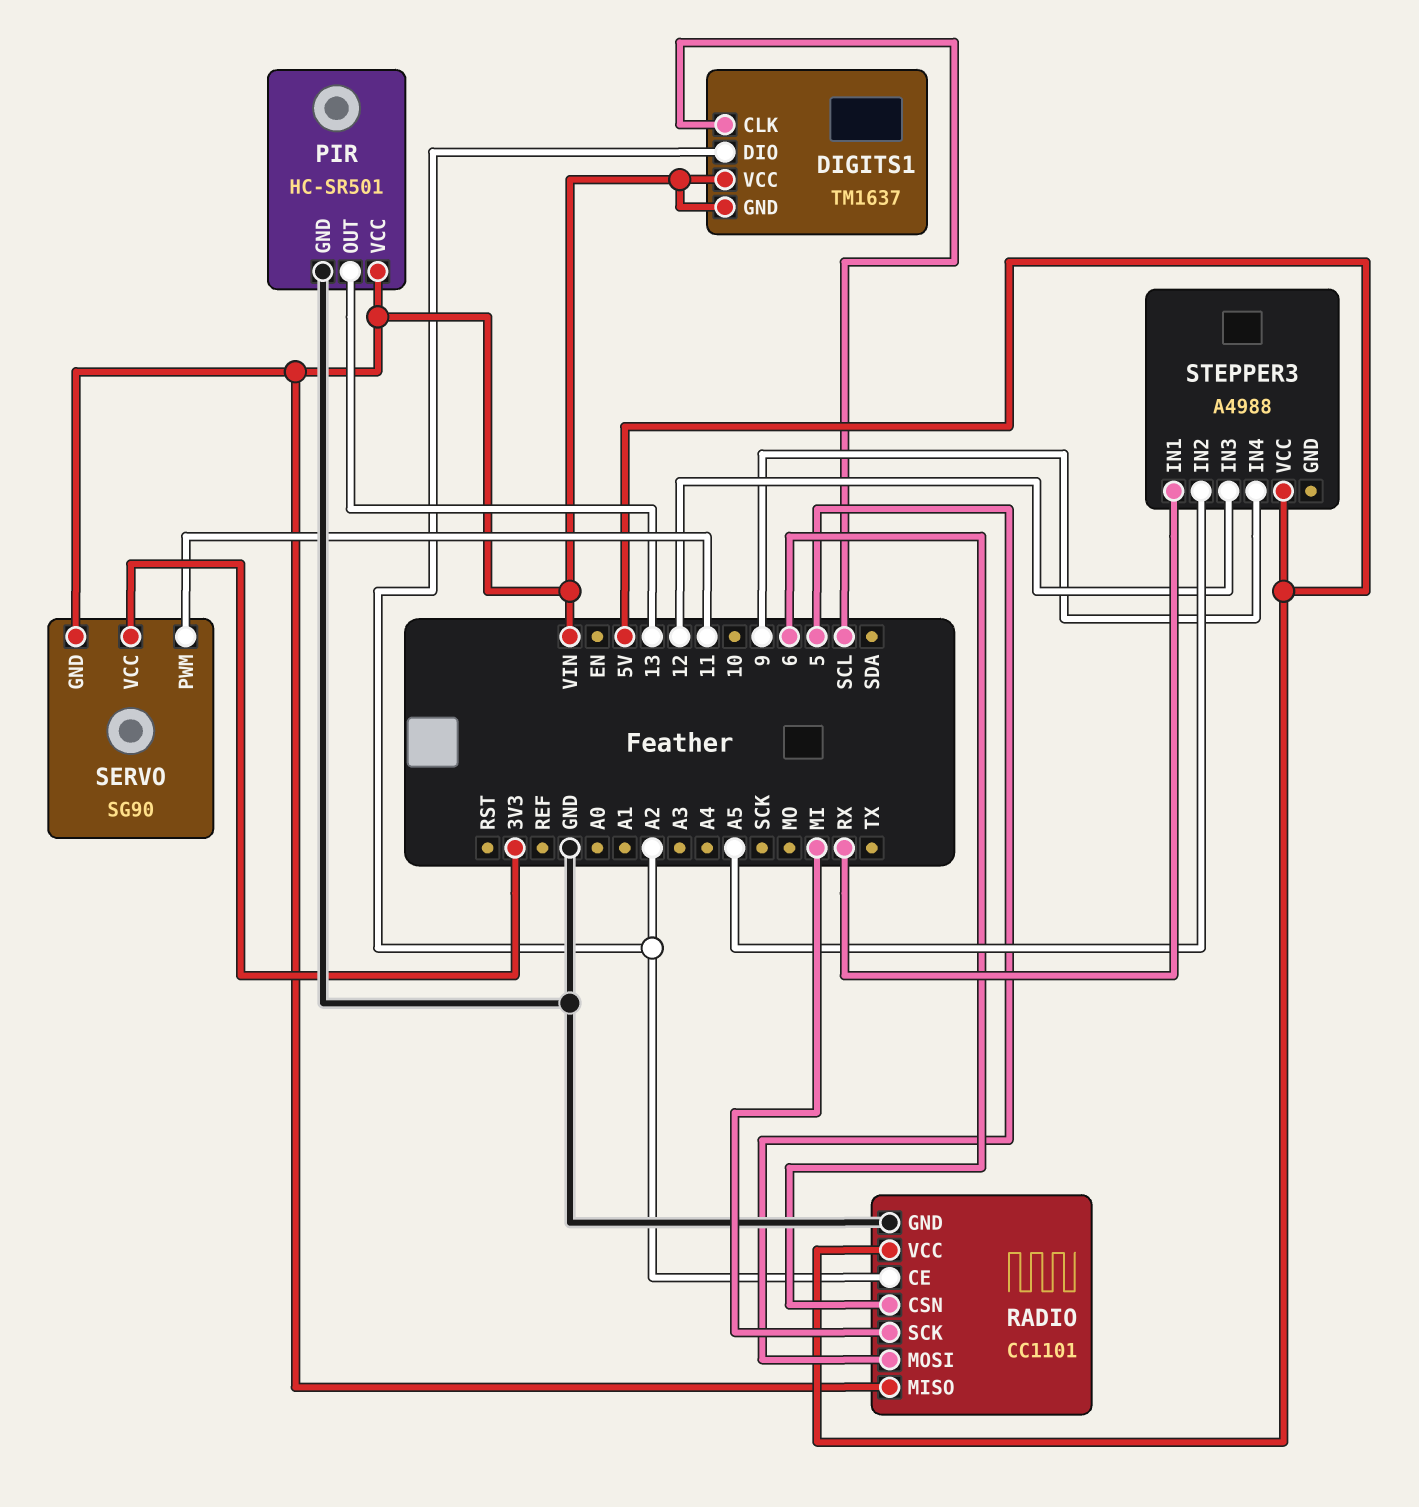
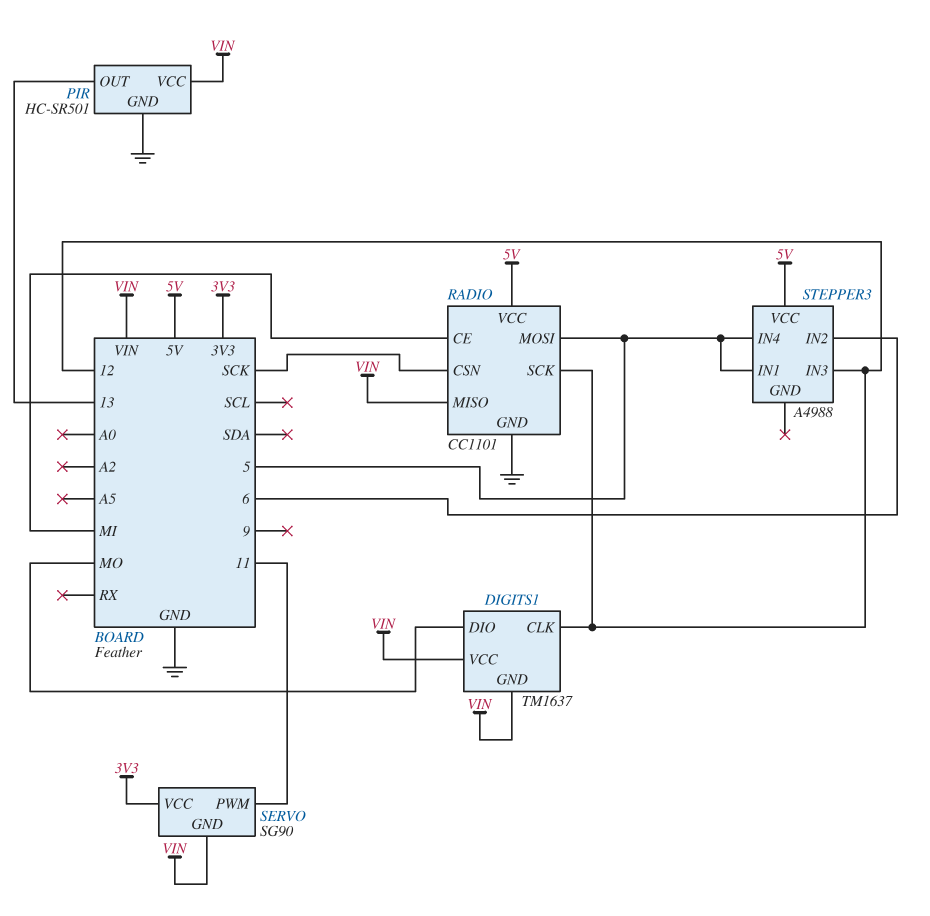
DIGITS1 pin CLK: SCL -> 12
DIGITS1 pin DIO: A2 -> MO
RADIO pin CE: A2 -> MI
RADIO pin CSN: 6 -> SCK
RADIO pin SCK: MI -> 12
STEPPER3 pin IN1: RX -> 5
STEPPER3 pin IN2: A5 -> 6
STEPPER3 pin IN4: 9 -> 5

